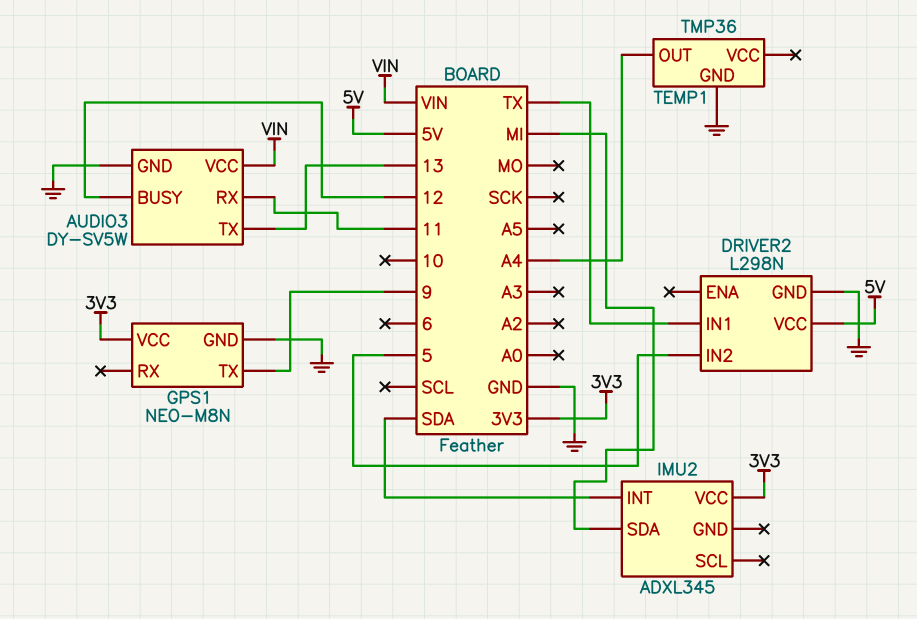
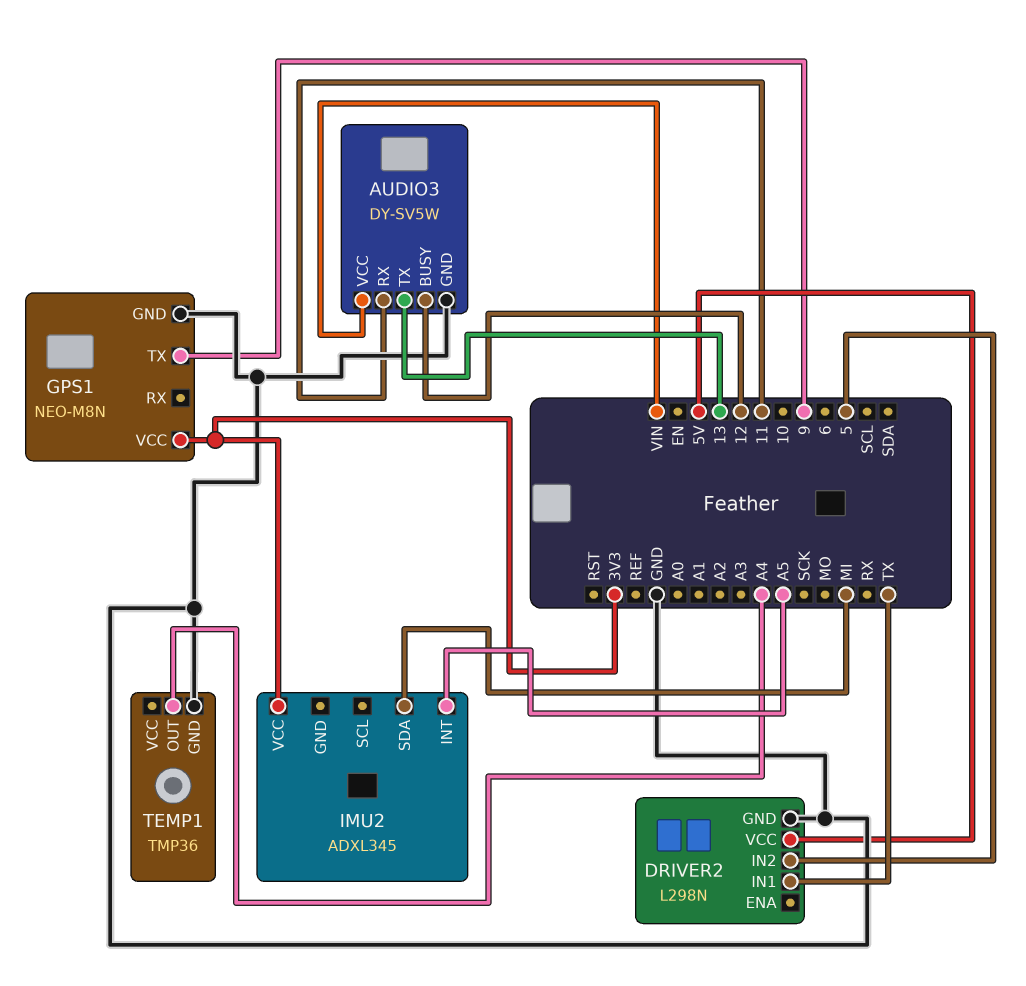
IMU2 pin INT: SDA -> A5

